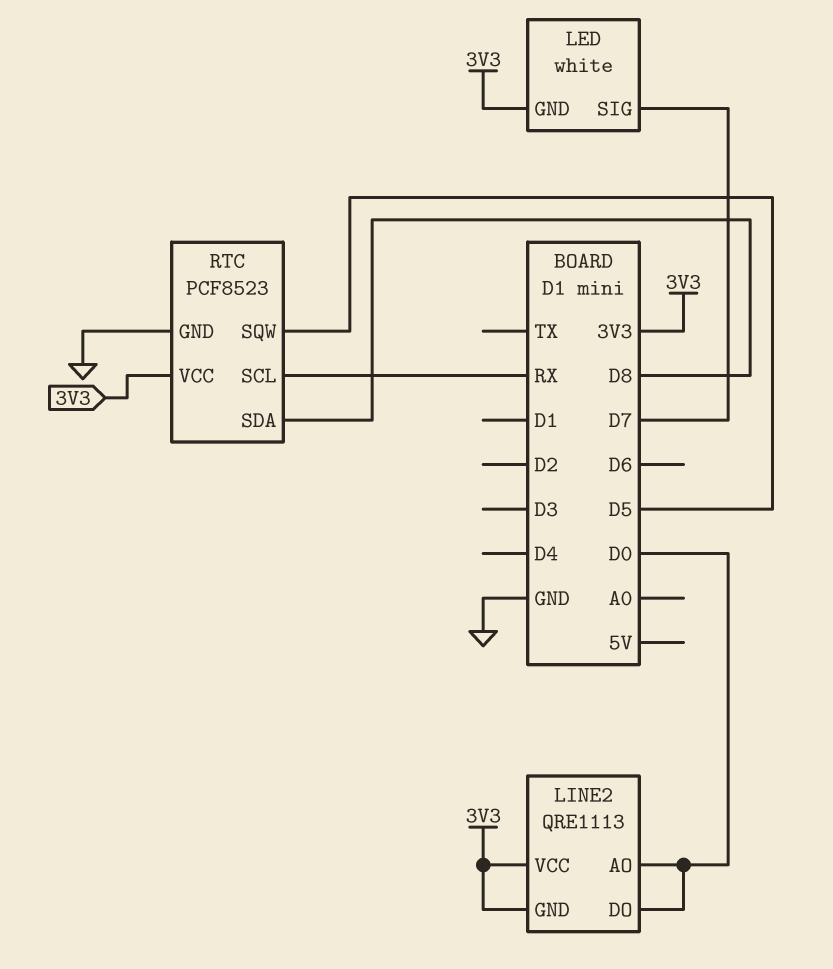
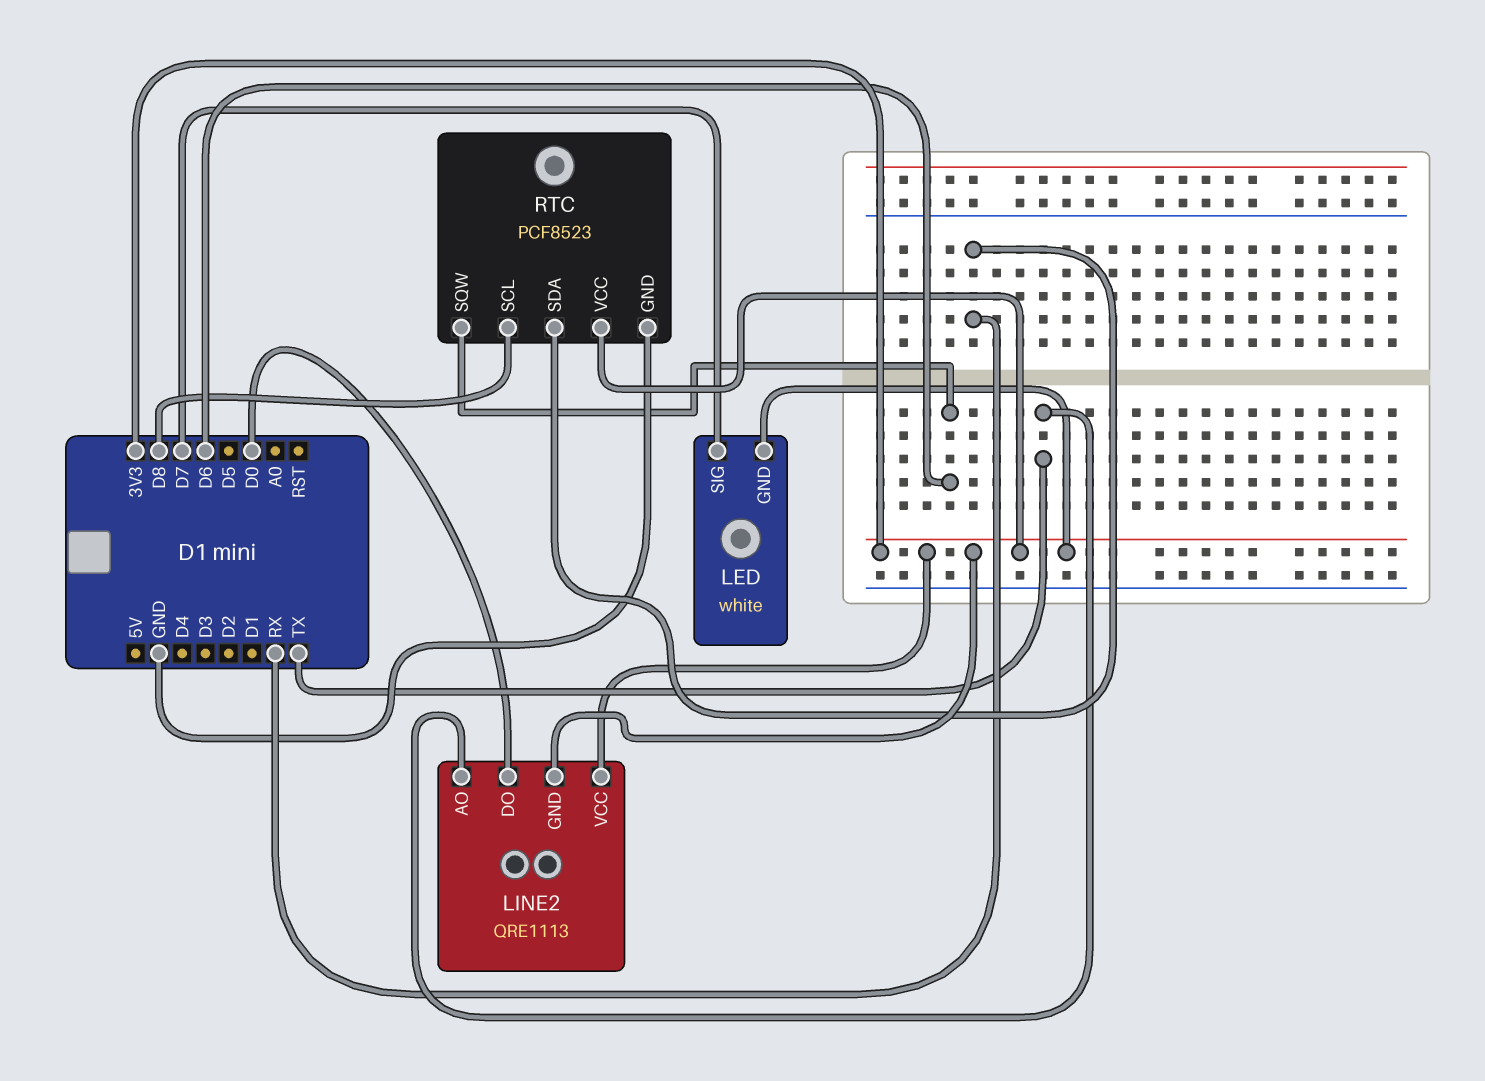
LINE2 pin AO: D0 -> TX
RTC pin SCL: RX -> D8
RTC pin SDA: D8 -> RX
RTC pin SQW: D5 -> D6

